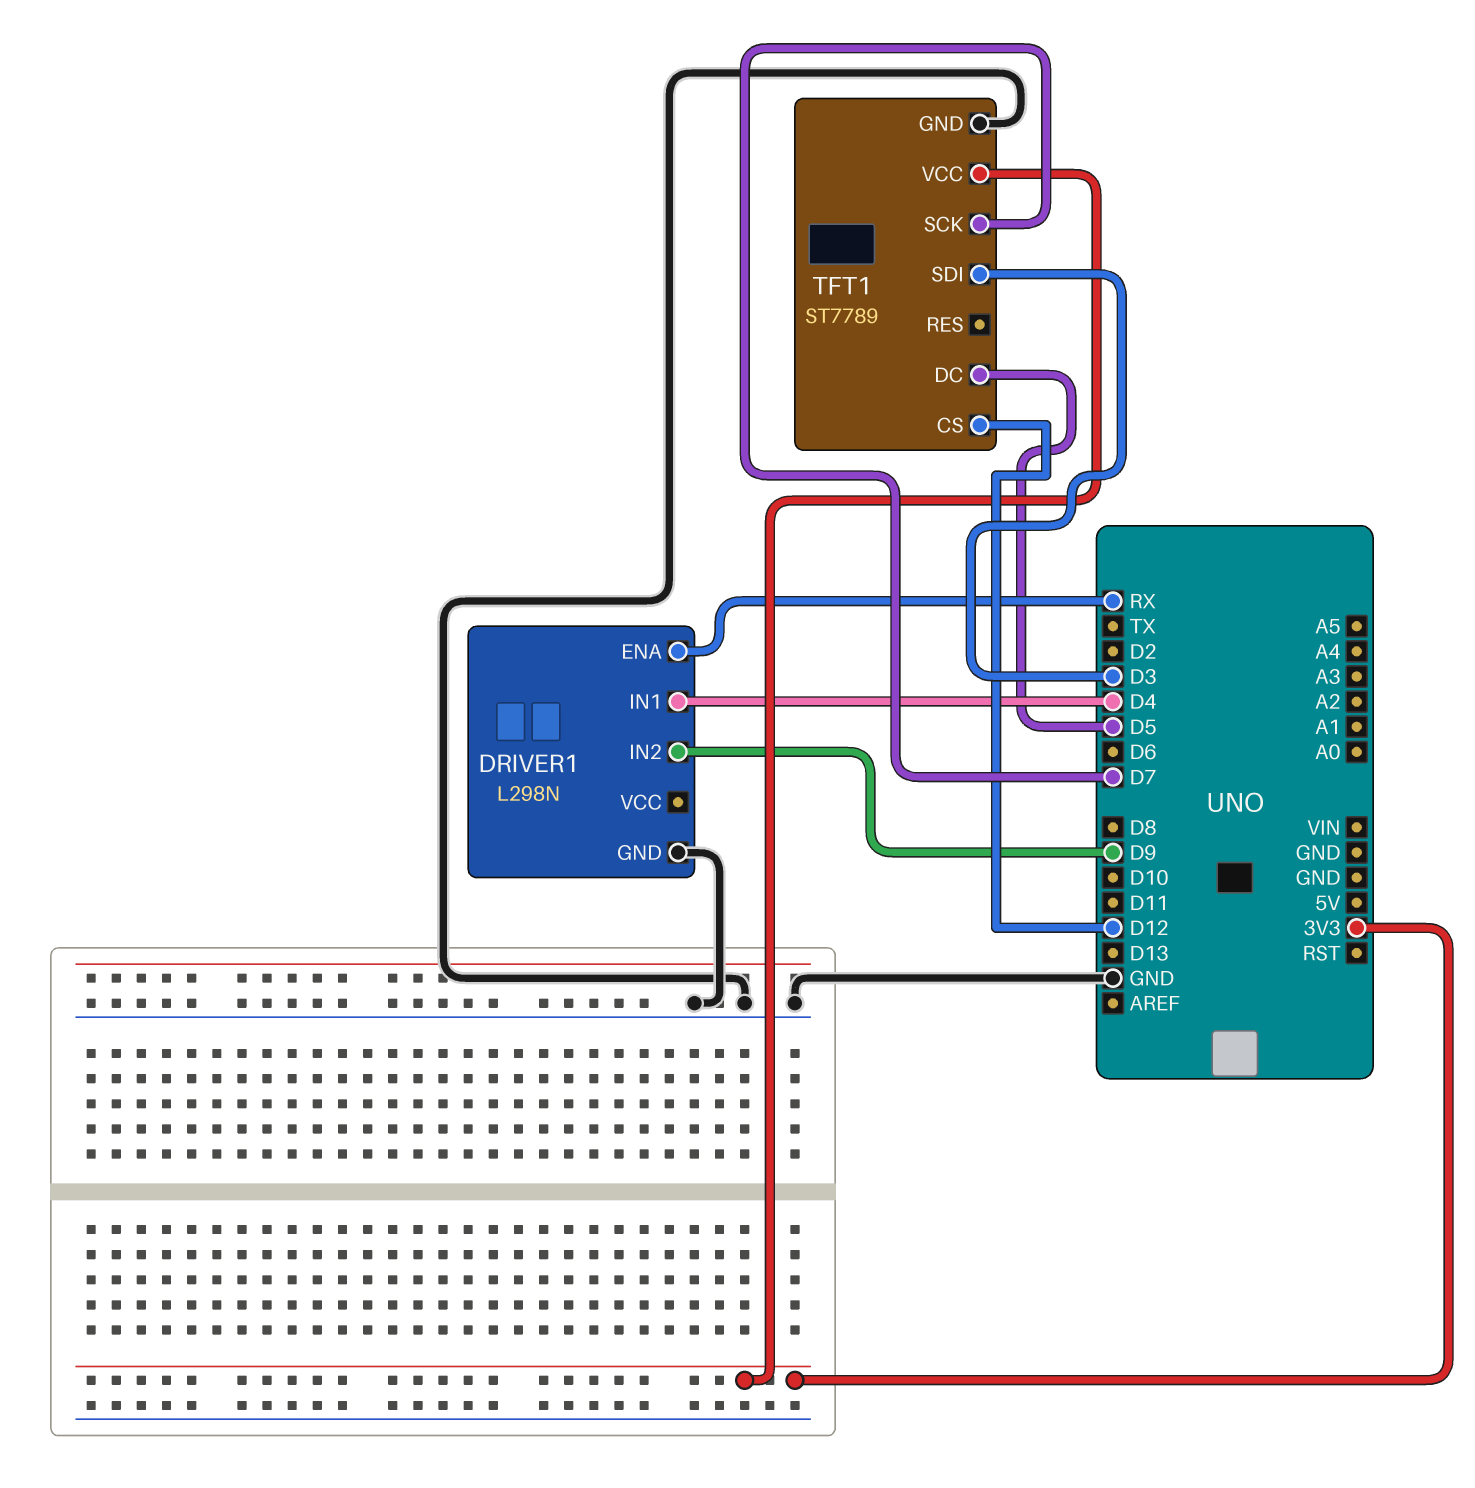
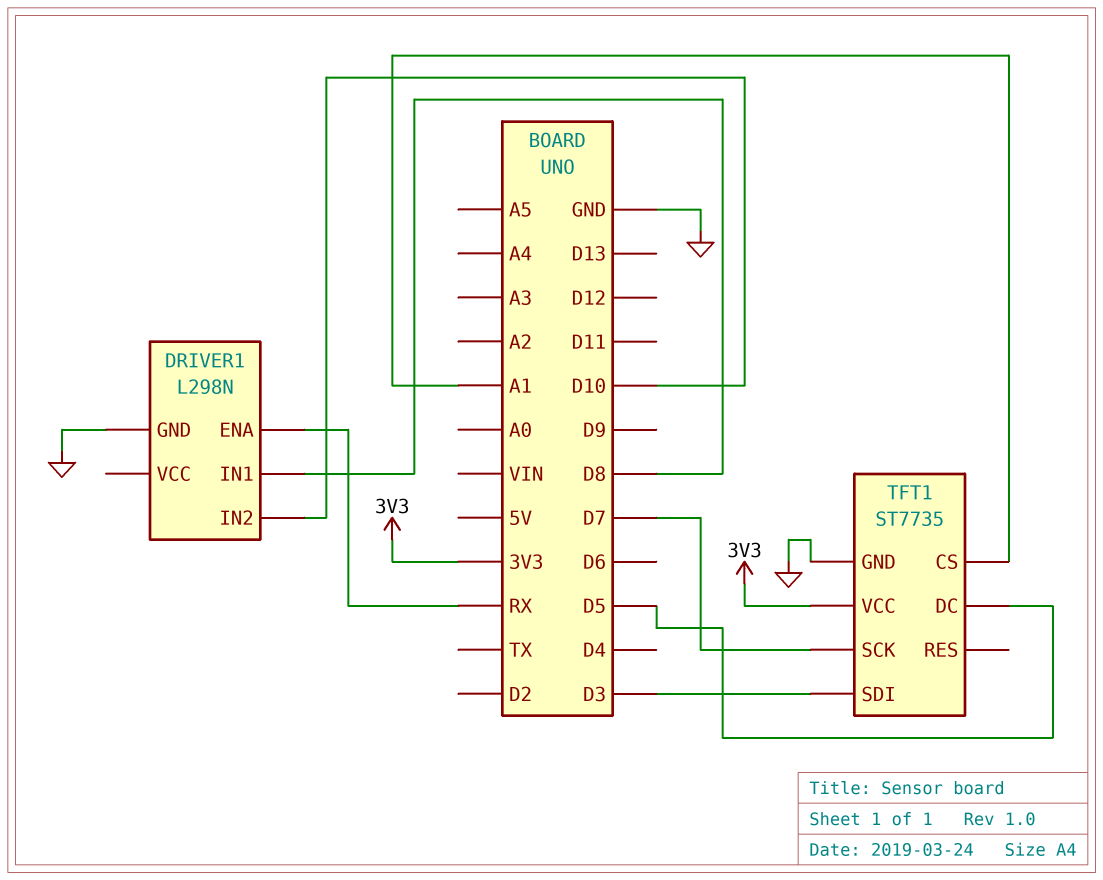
DRIVER1 pin IN1: D4 -> D8
DRIVER1 pin IN2: D9 -> D10
TFT1: ST7789 -> ST7735
TFT1 pin CS: D12 -> A1

